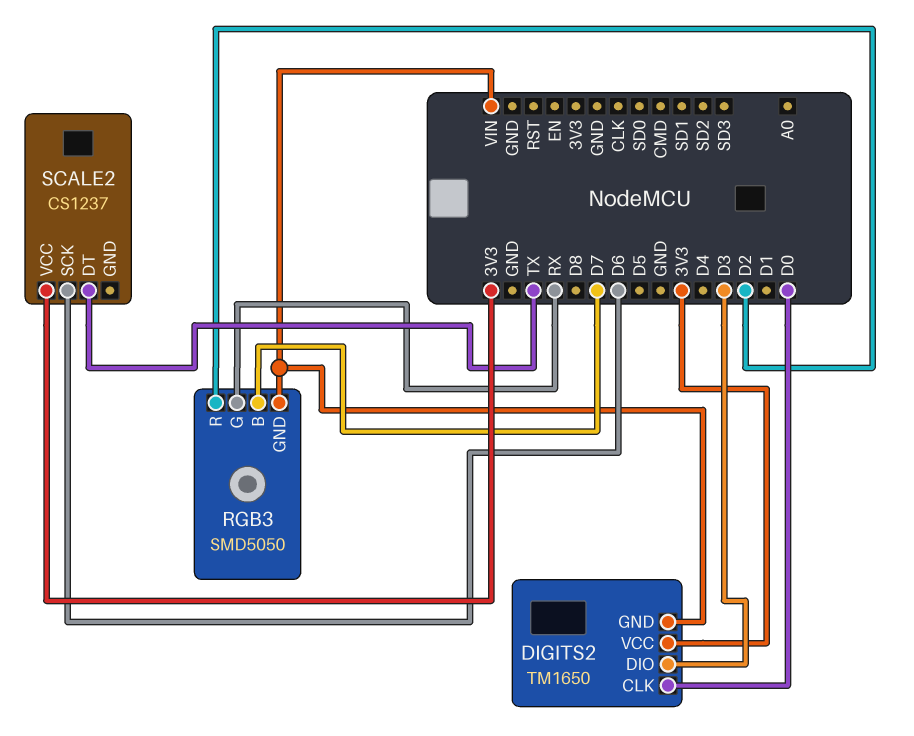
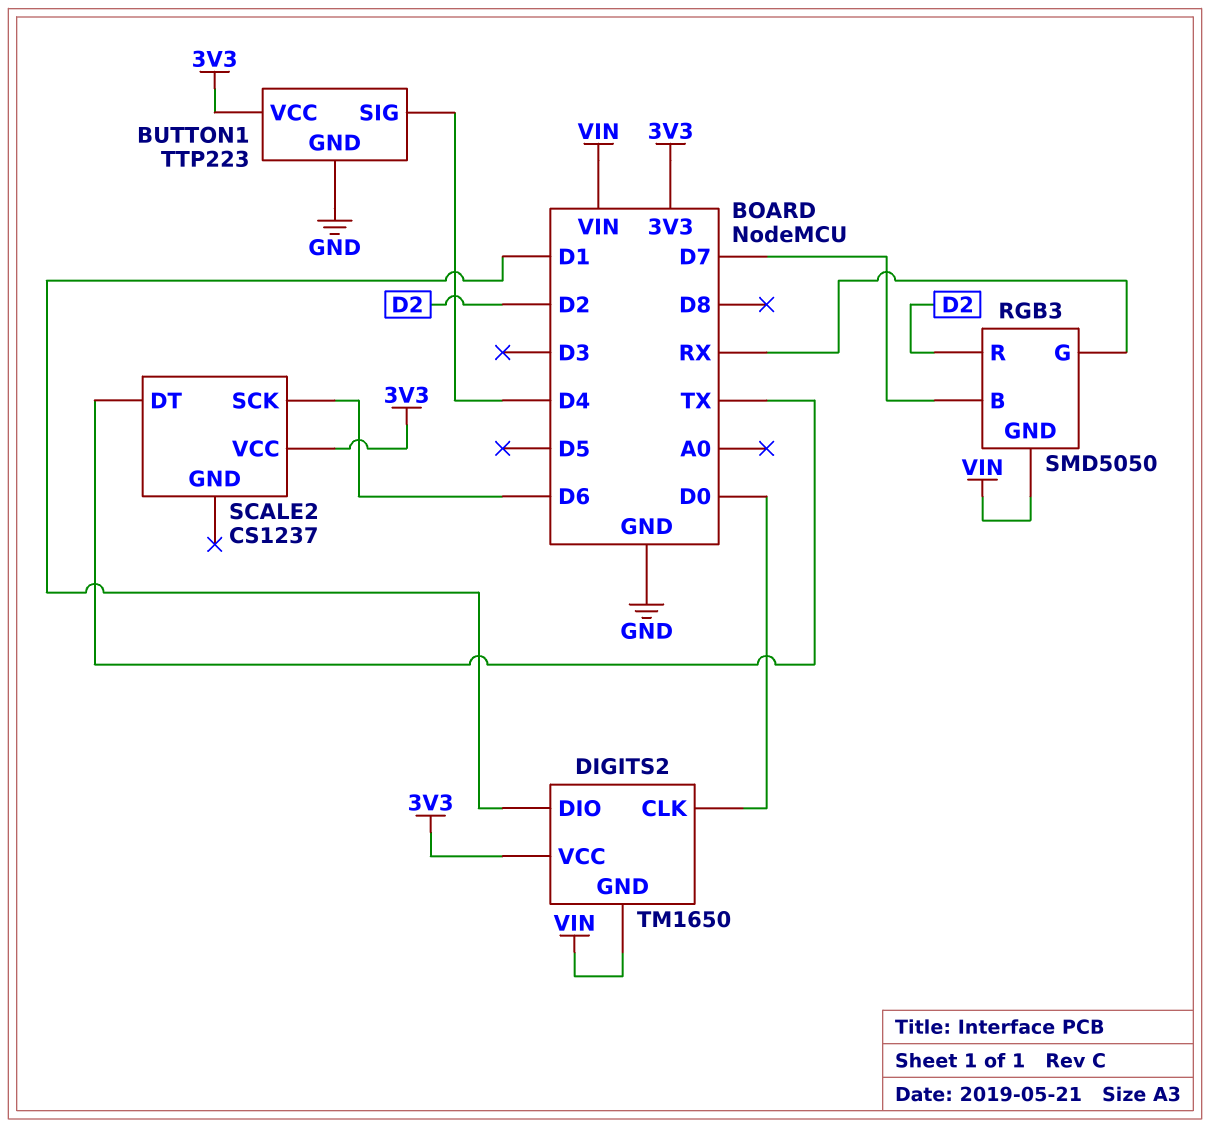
BUTTON1: none -> TTP223
BUTTON1 pin GND: none -> GND
BUTTON1 pin SIG: none -> D4
BUTTON1 pin VCC: none -> 3V3
DIGITS2 pin DIO: D3 -> D1

